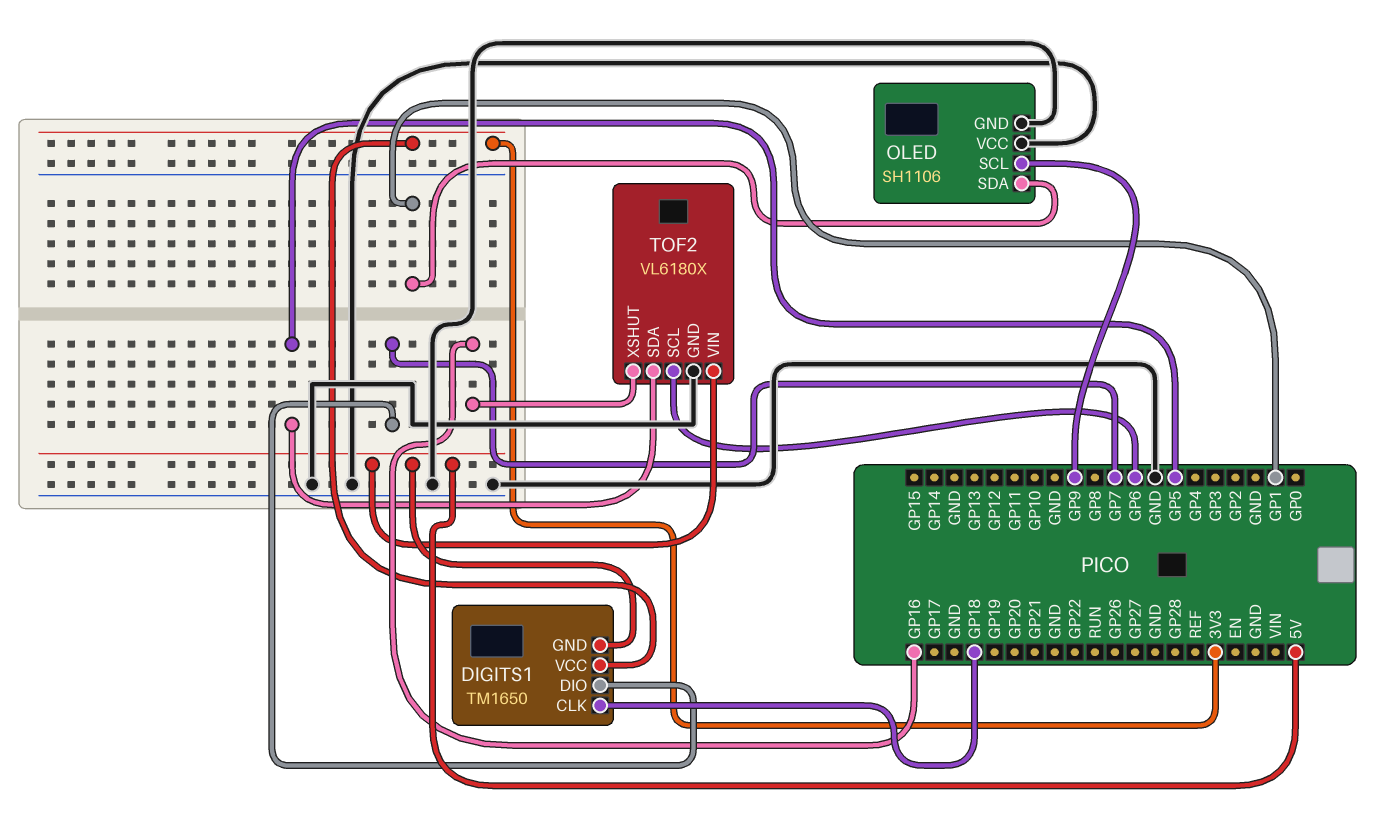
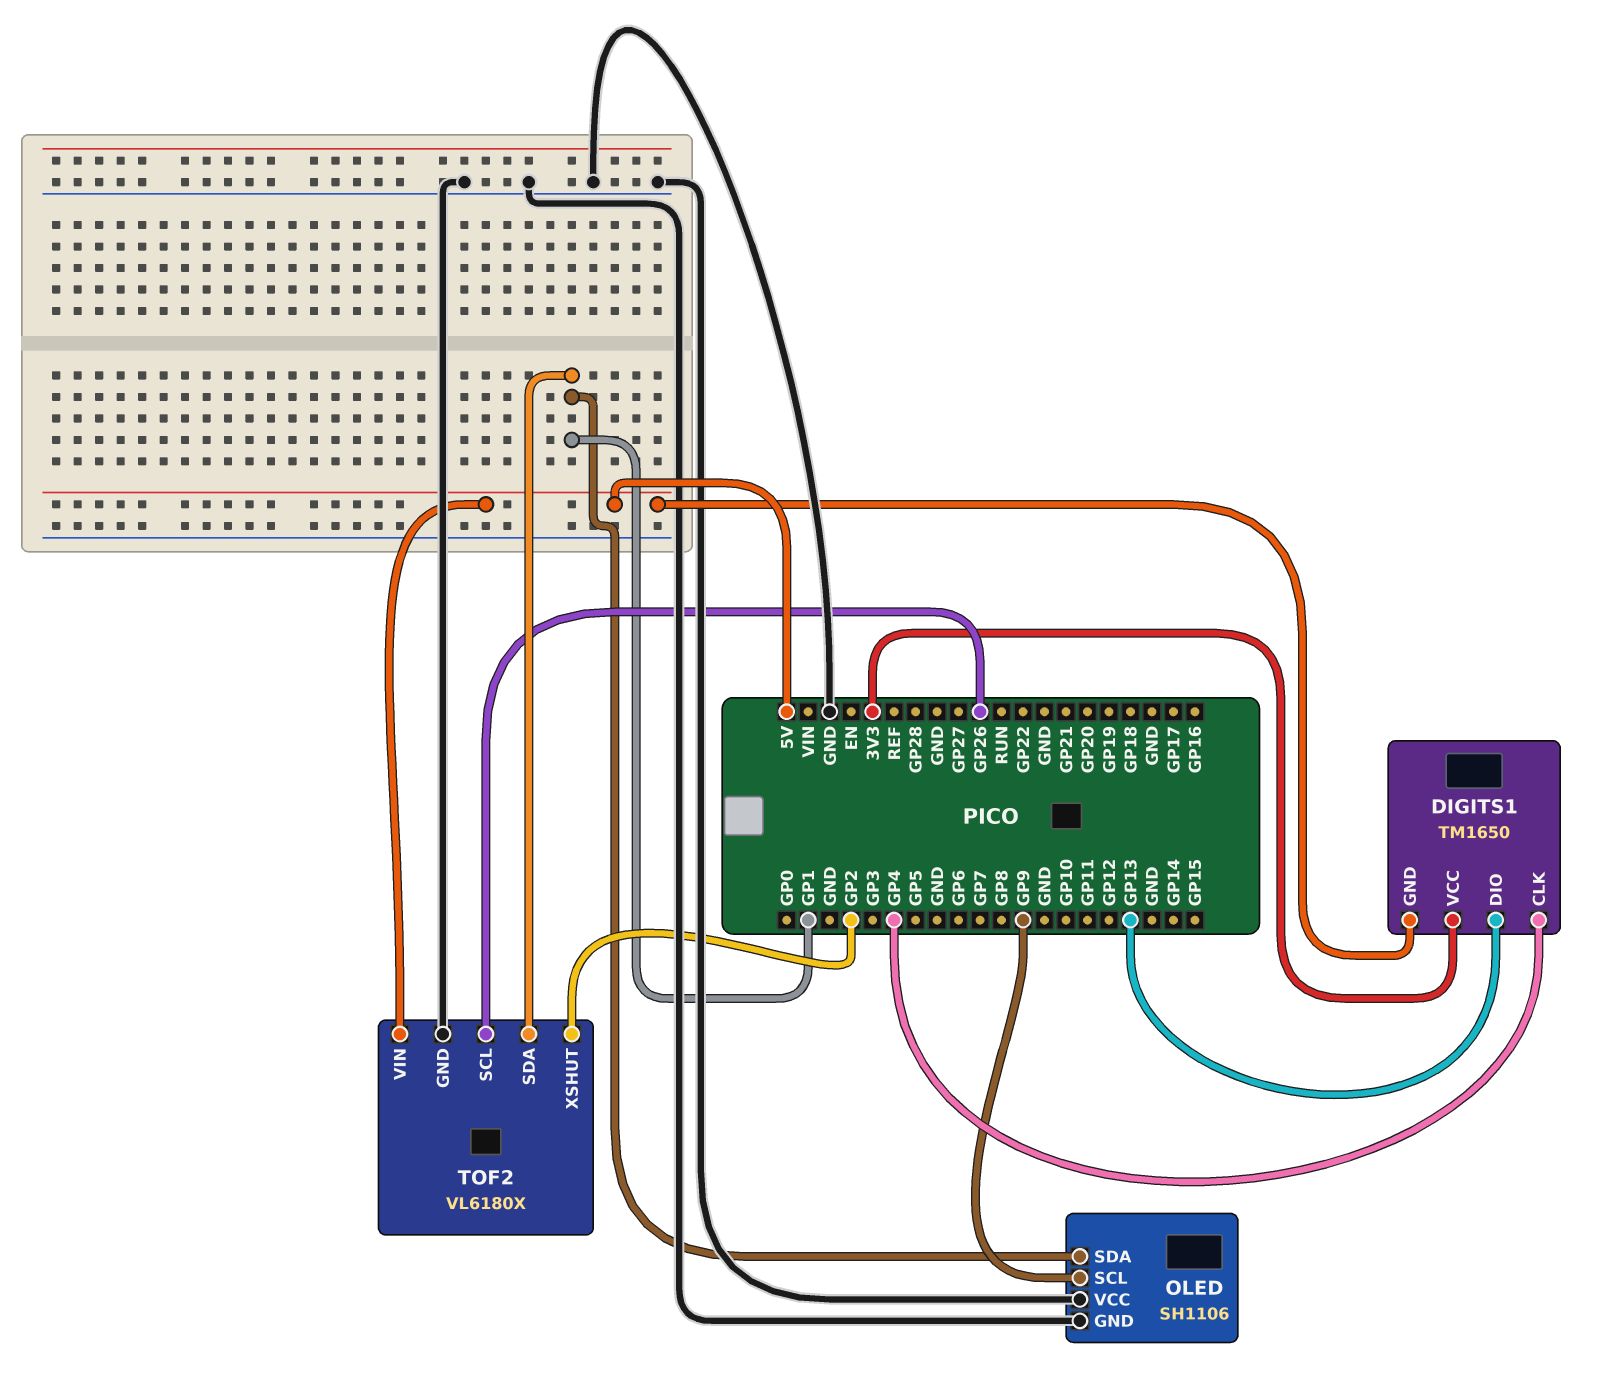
DIGITS1 pin CLK: GP18 -> GP4
DIGITS1 pin DIO: GP7 -> GP13
TOF2 pin SCL: GP6 -> GP26
TOF2 pin SDA: GP5 -> GP1
TOF2 pin XSHUT: GP16 -> GP2

